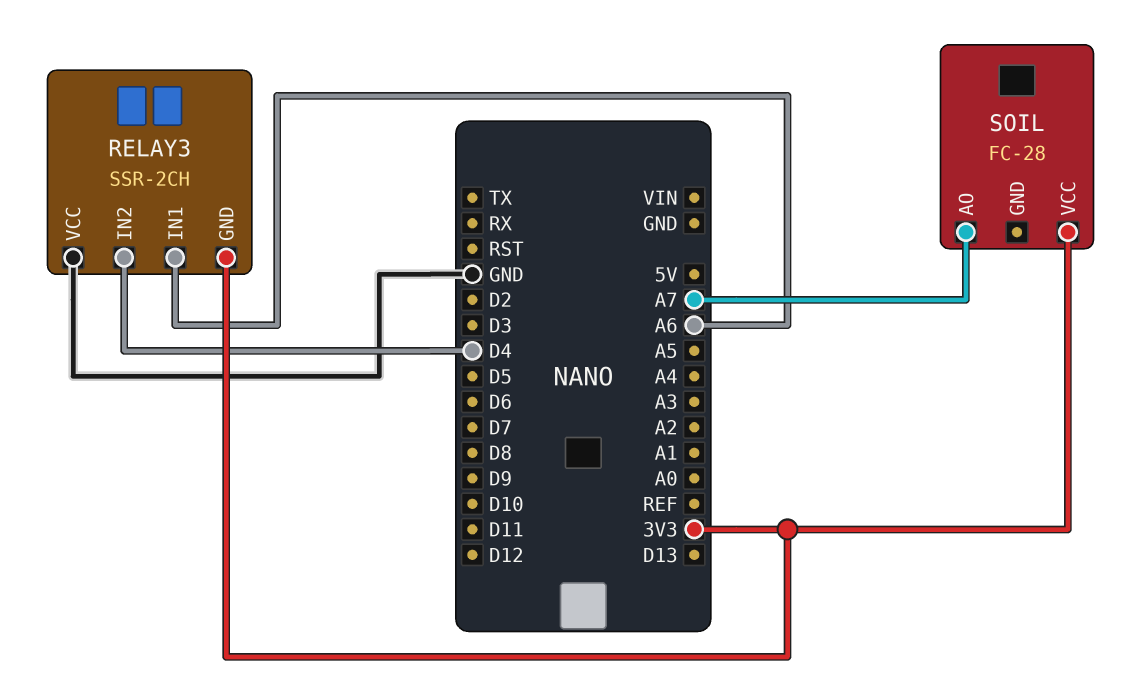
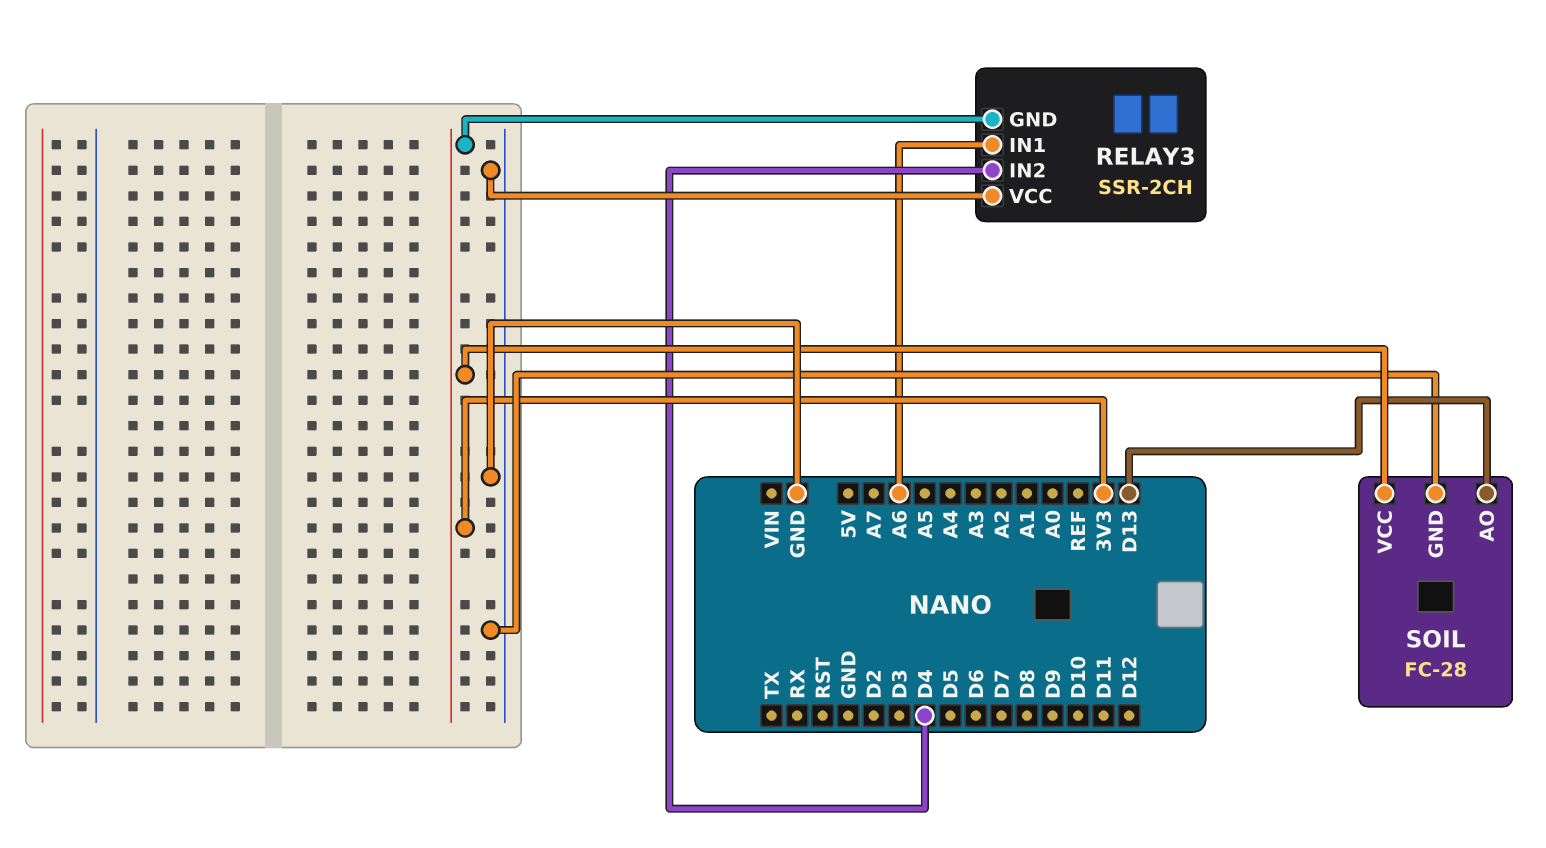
SOIL pin AO: A7 -> D13
SOIL pin GND: none -> GND

